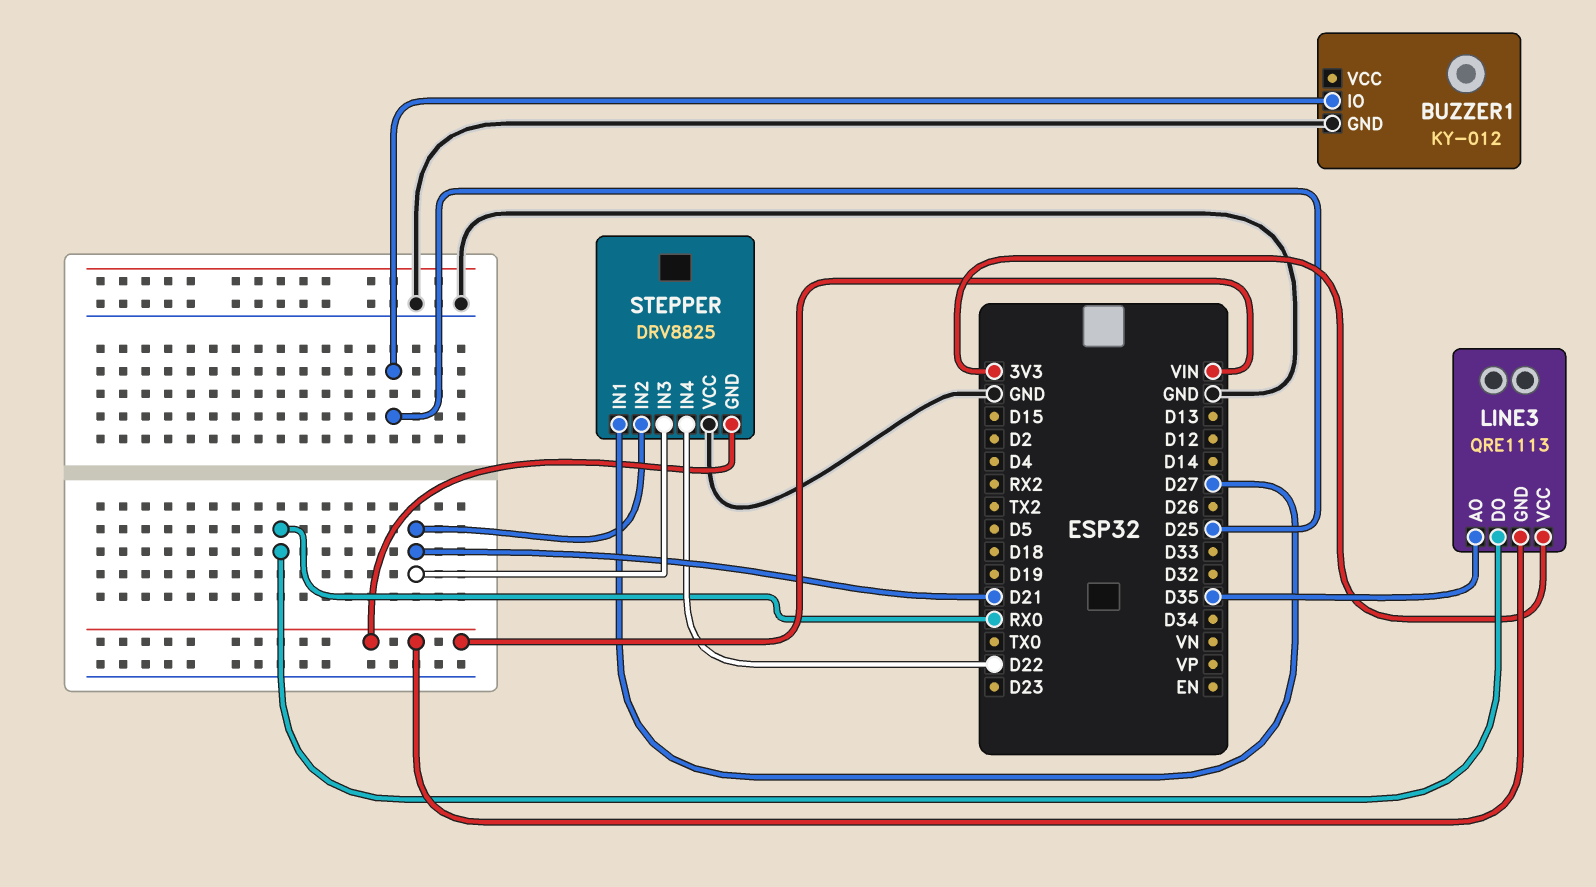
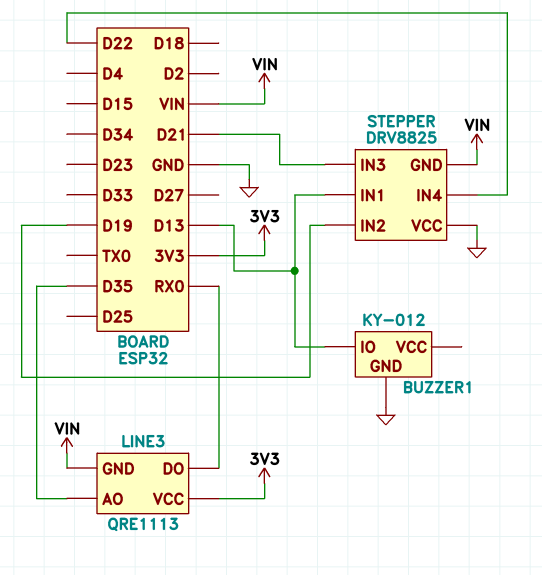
BUZZER1 pin IO: D25 -> D13
STEPPER pin IN1: D27 -> D13
STEPPER pin IN2: D21 -> D19

